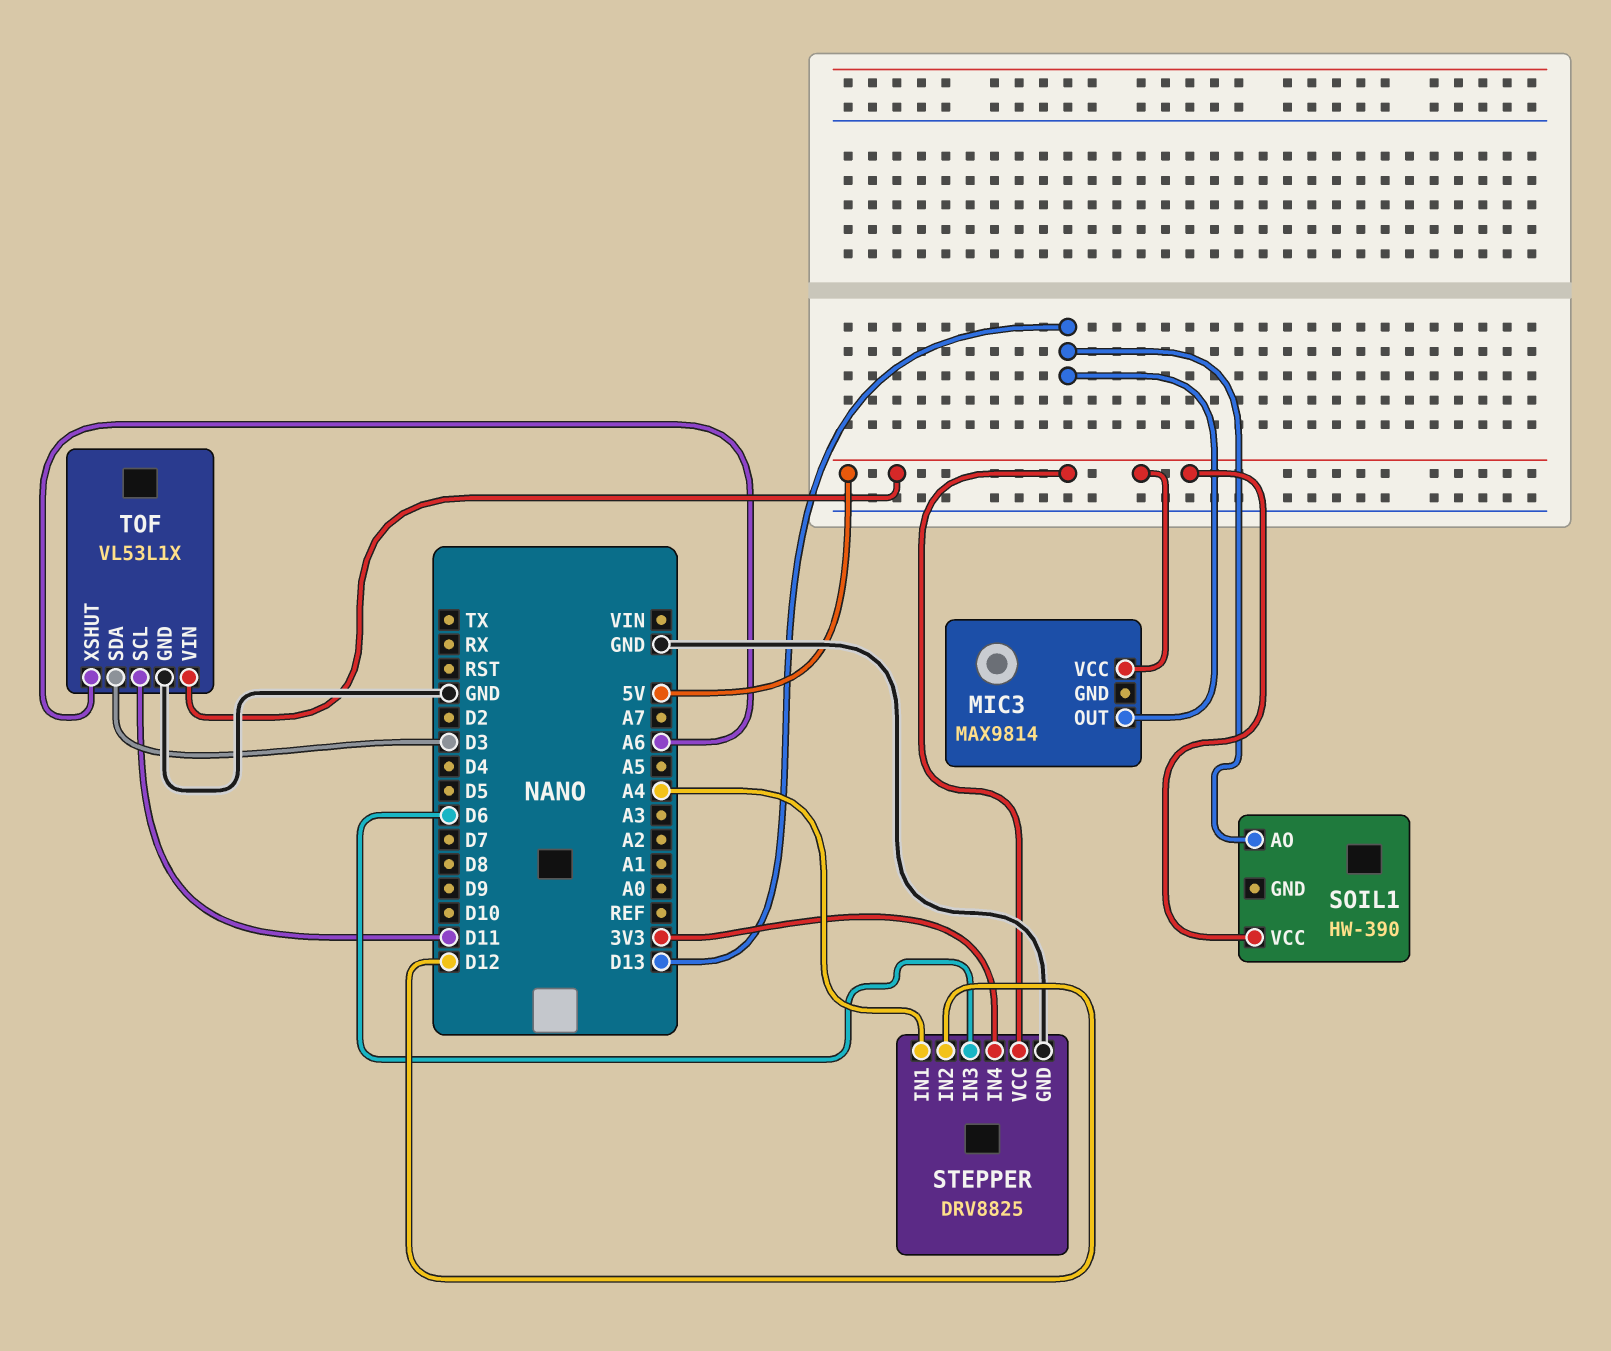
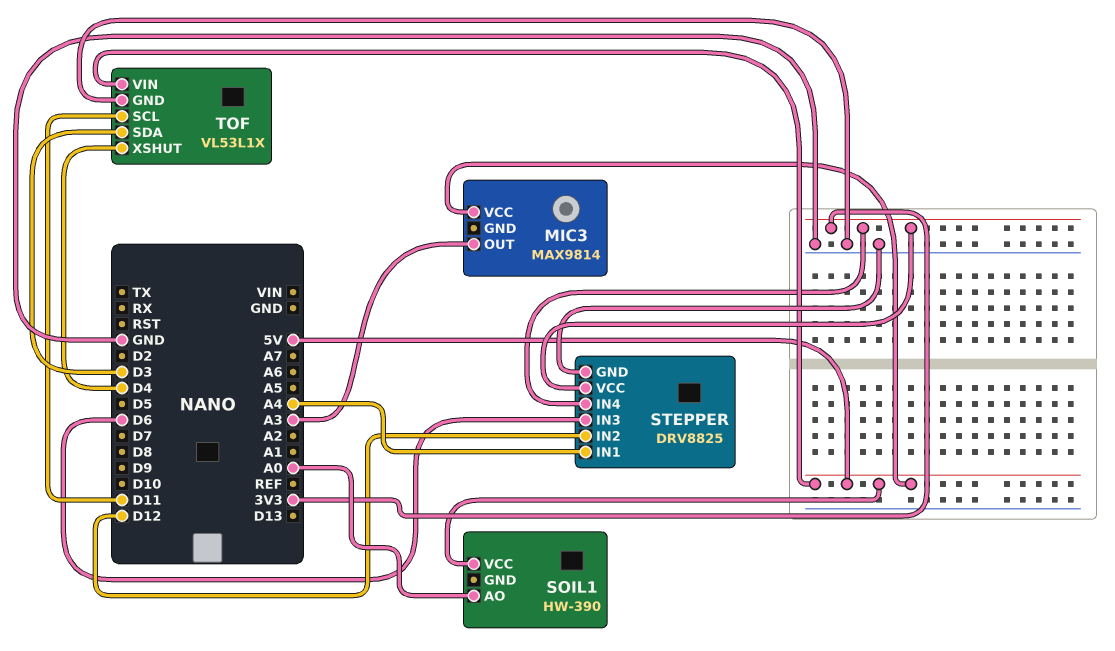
MIC3 pin OUT: D13 -> A3
SOIL1 pin AO: D13 -> A0
STEPPER pin VCC: 5V -> 3V3
TOF pin XSHUT: A6 -> D4

